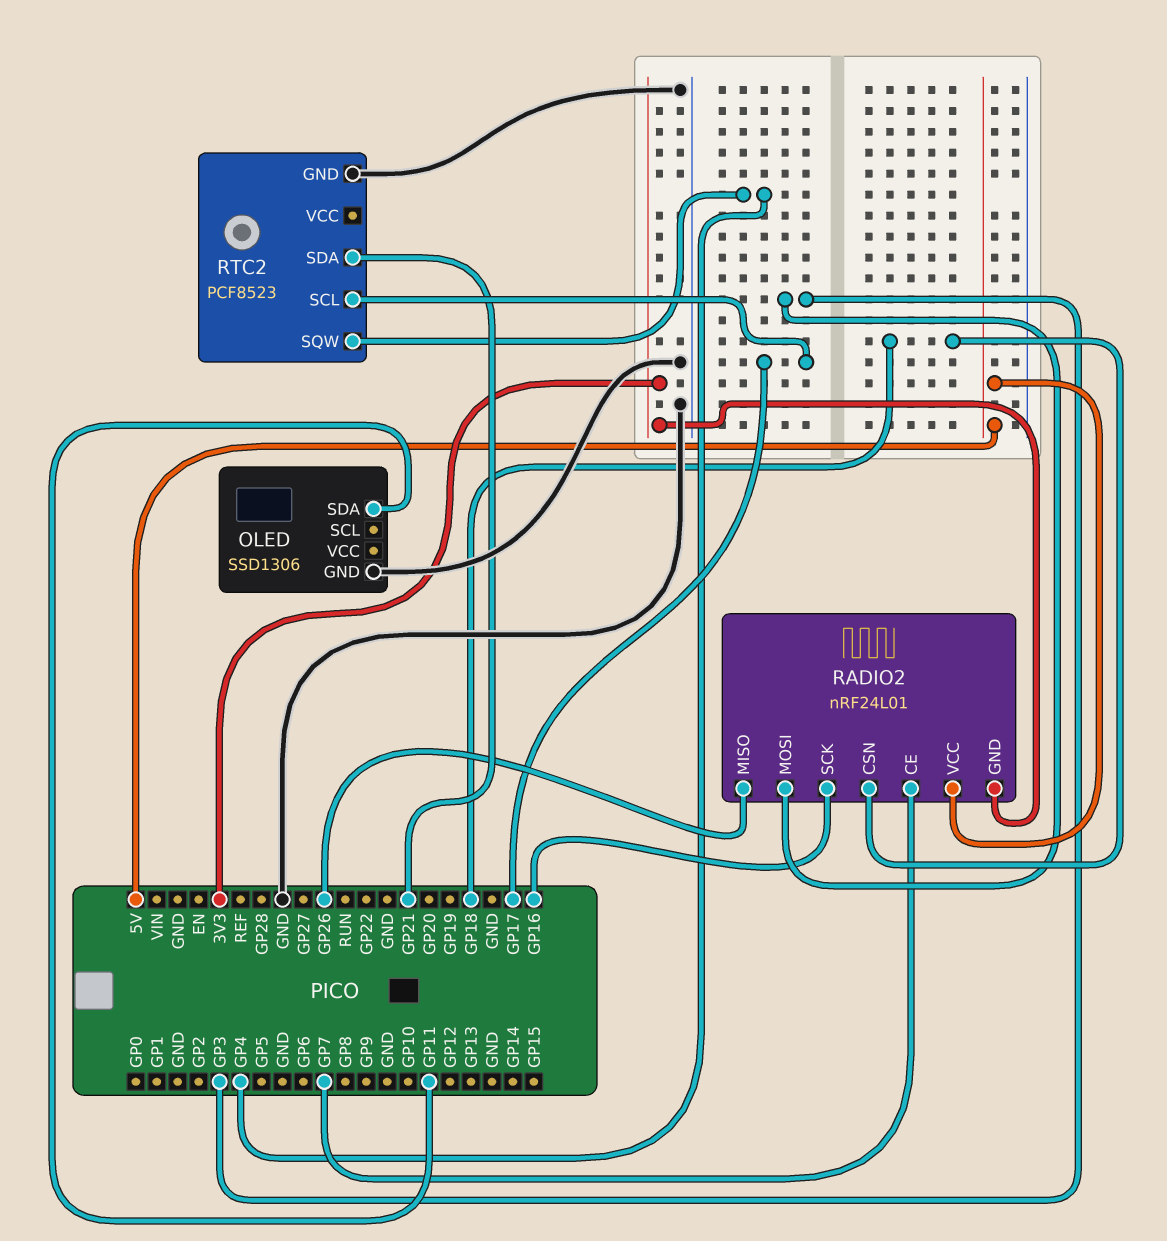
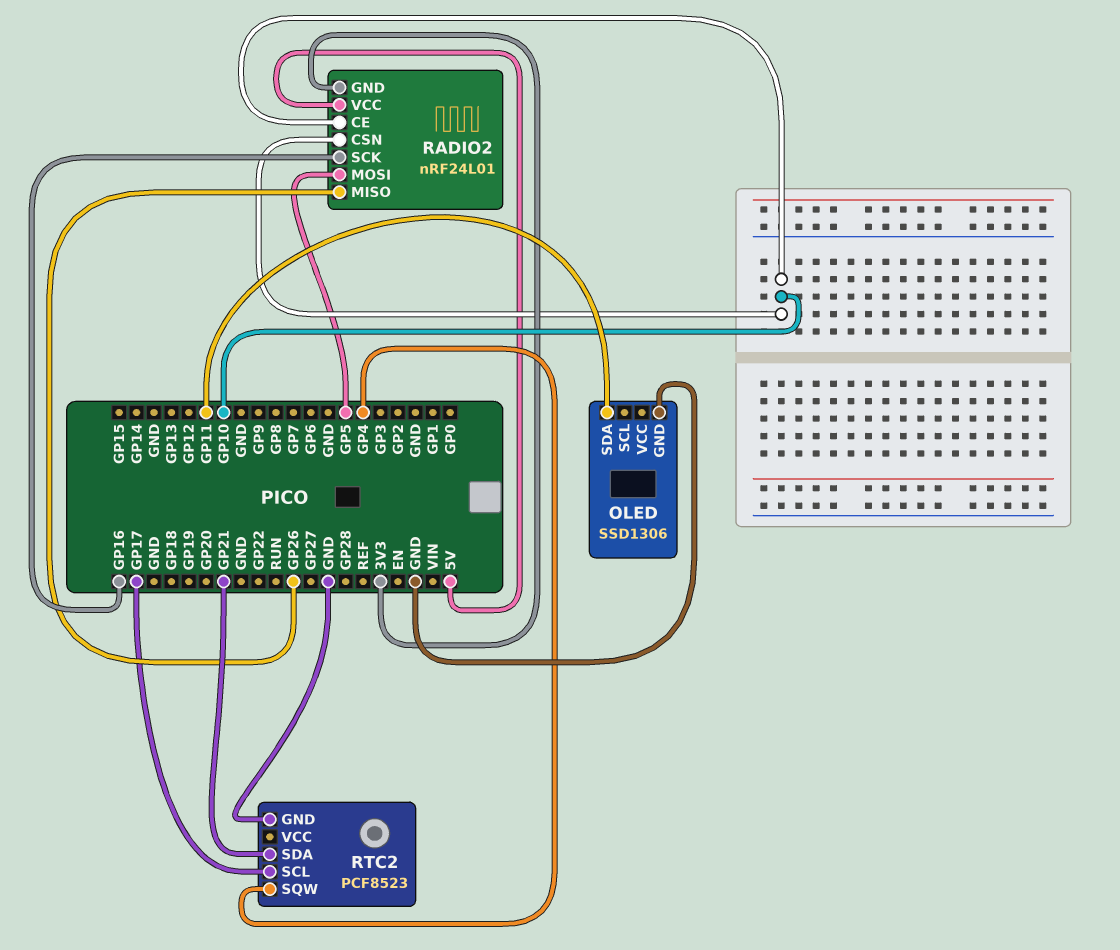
RADIO2 pin CE: GP7 -> GP10
RADIO2 pin CSN: GP18 -> GP10
RADIO2 pin MOSI: GP3 -> GP5

